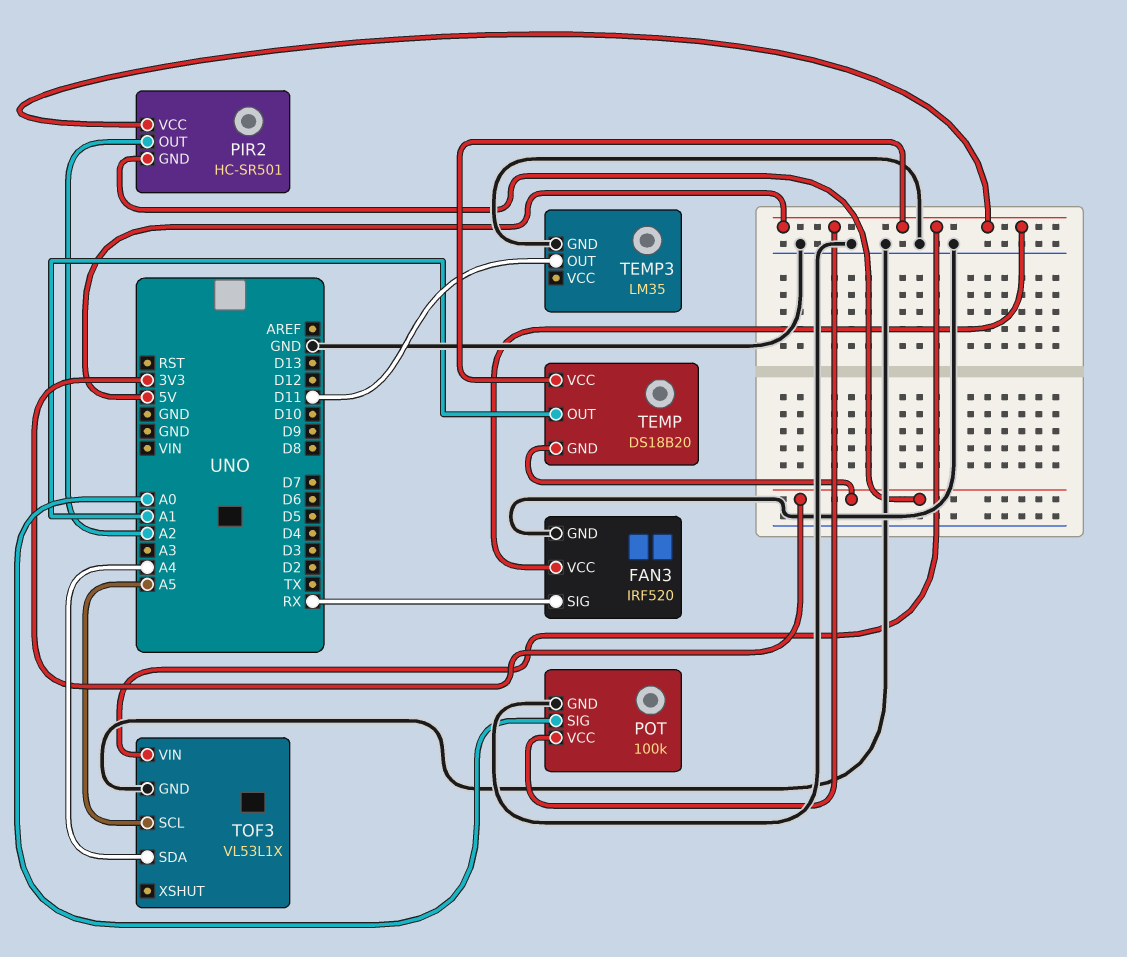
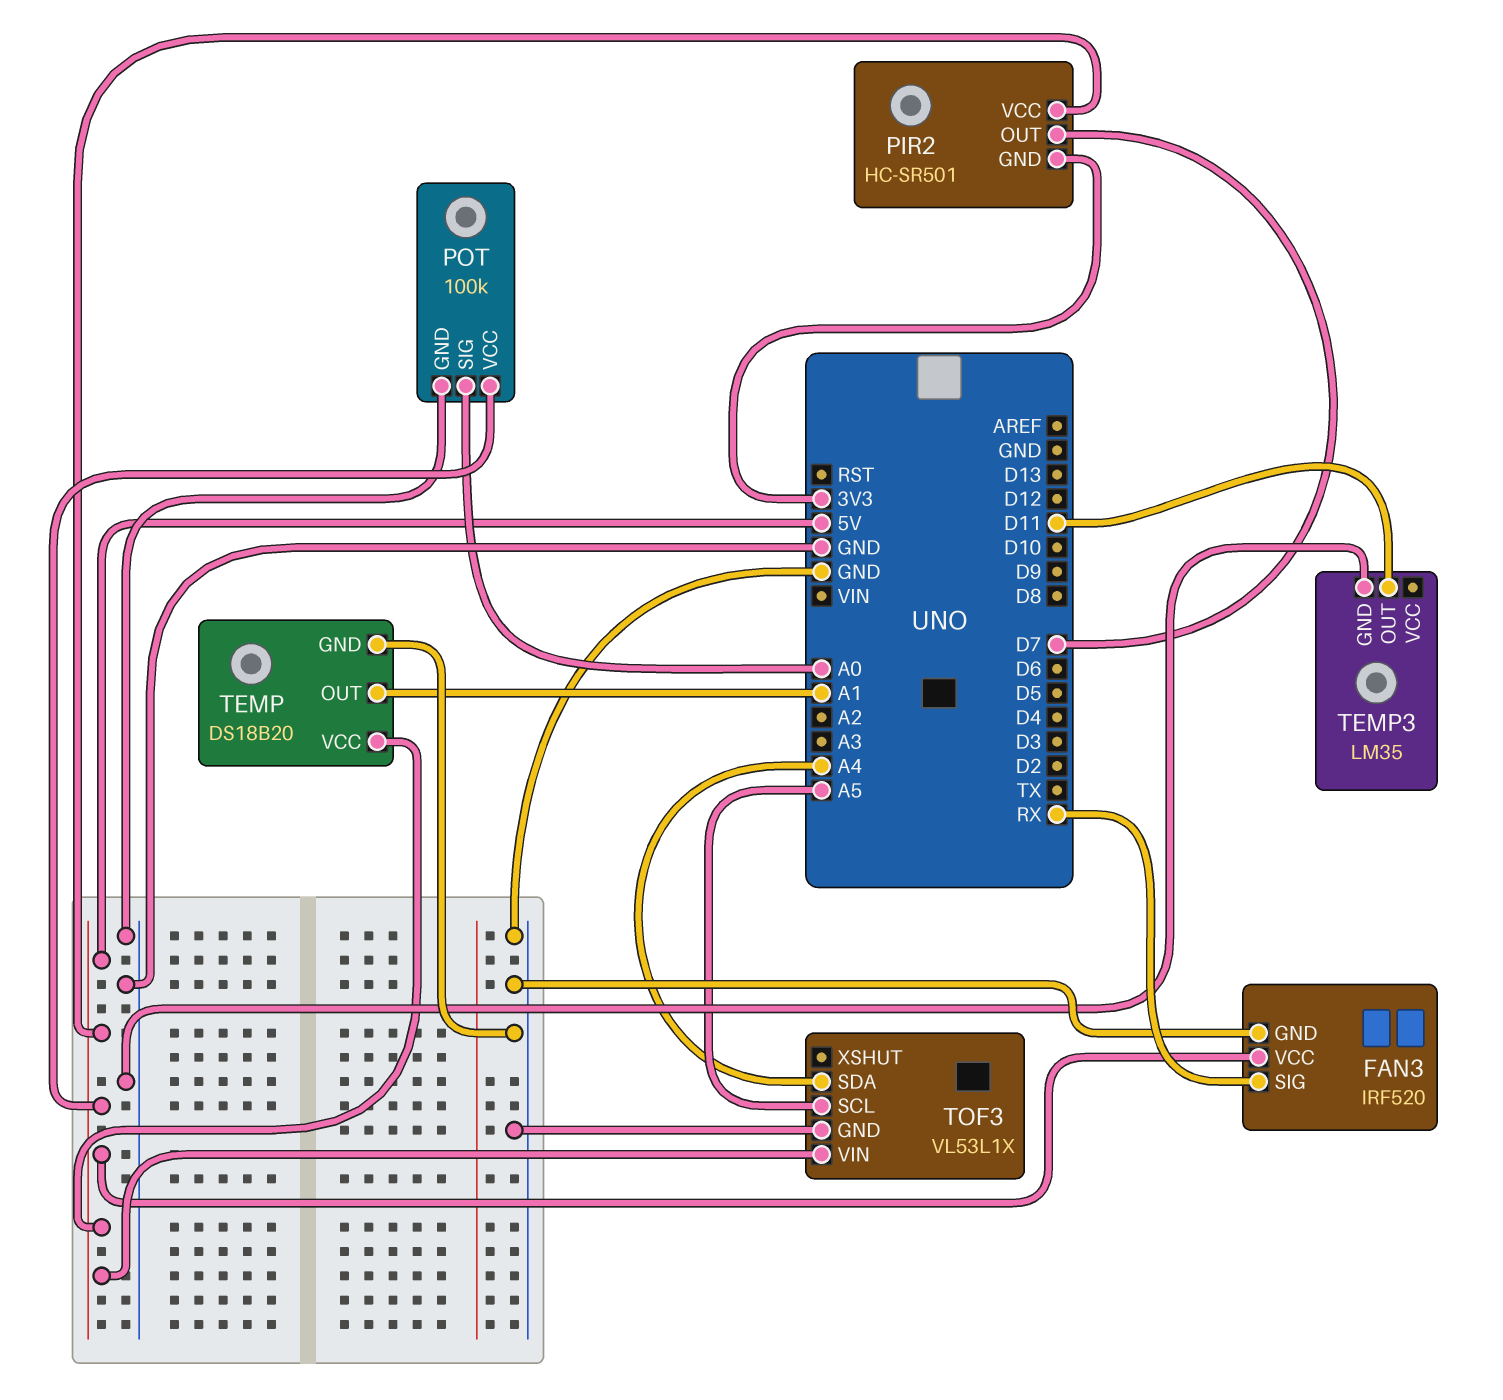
PIR2 pin OUT: A2 -> D7
TEMP pin GND: 3V3 -> GND

